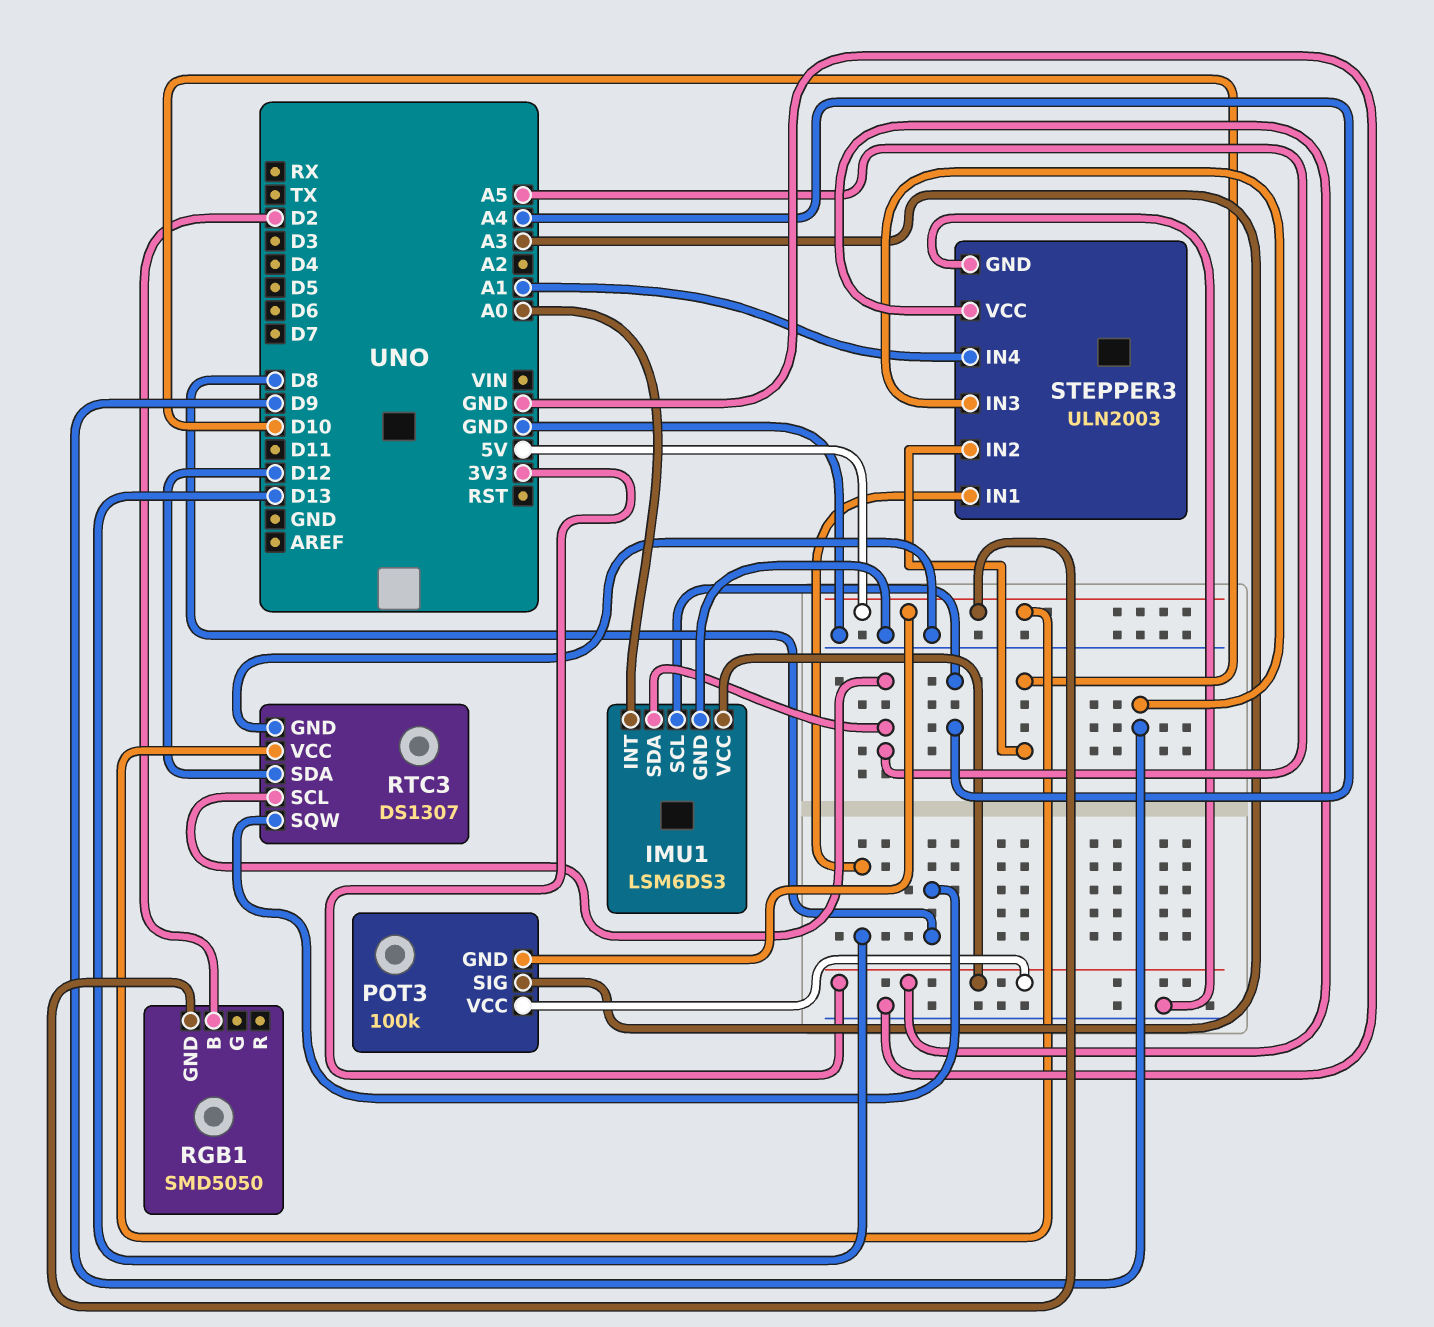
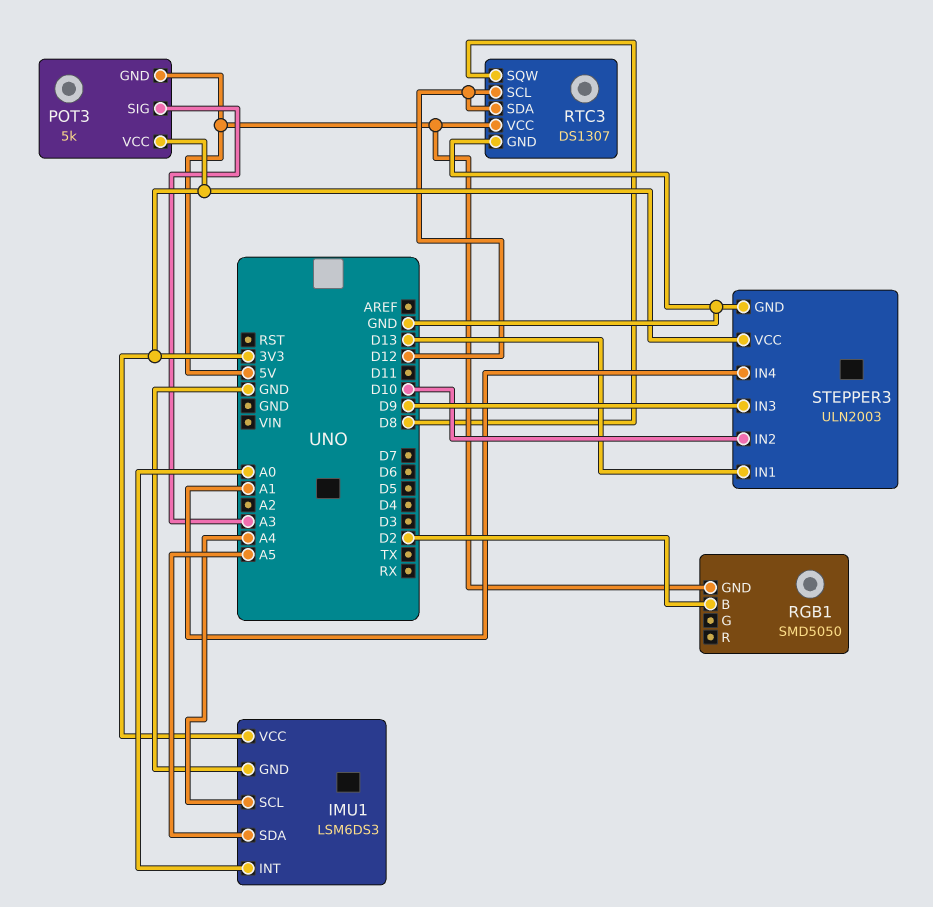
POT3: 100k -> 5k
RTC3 pin SCL: A5 -> D12

